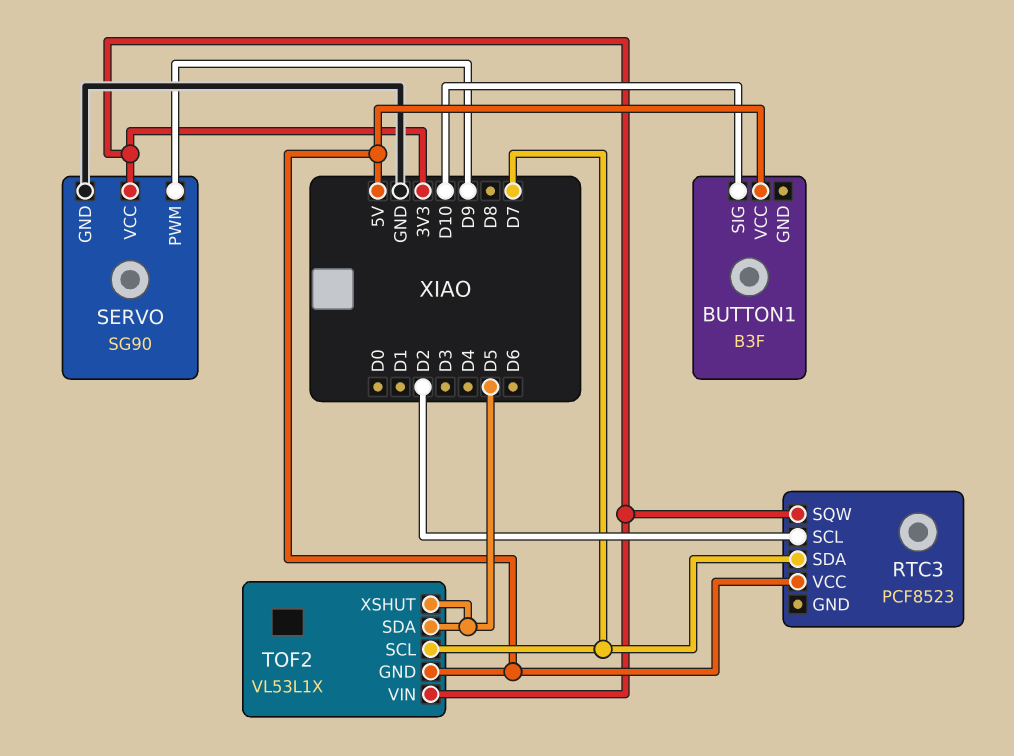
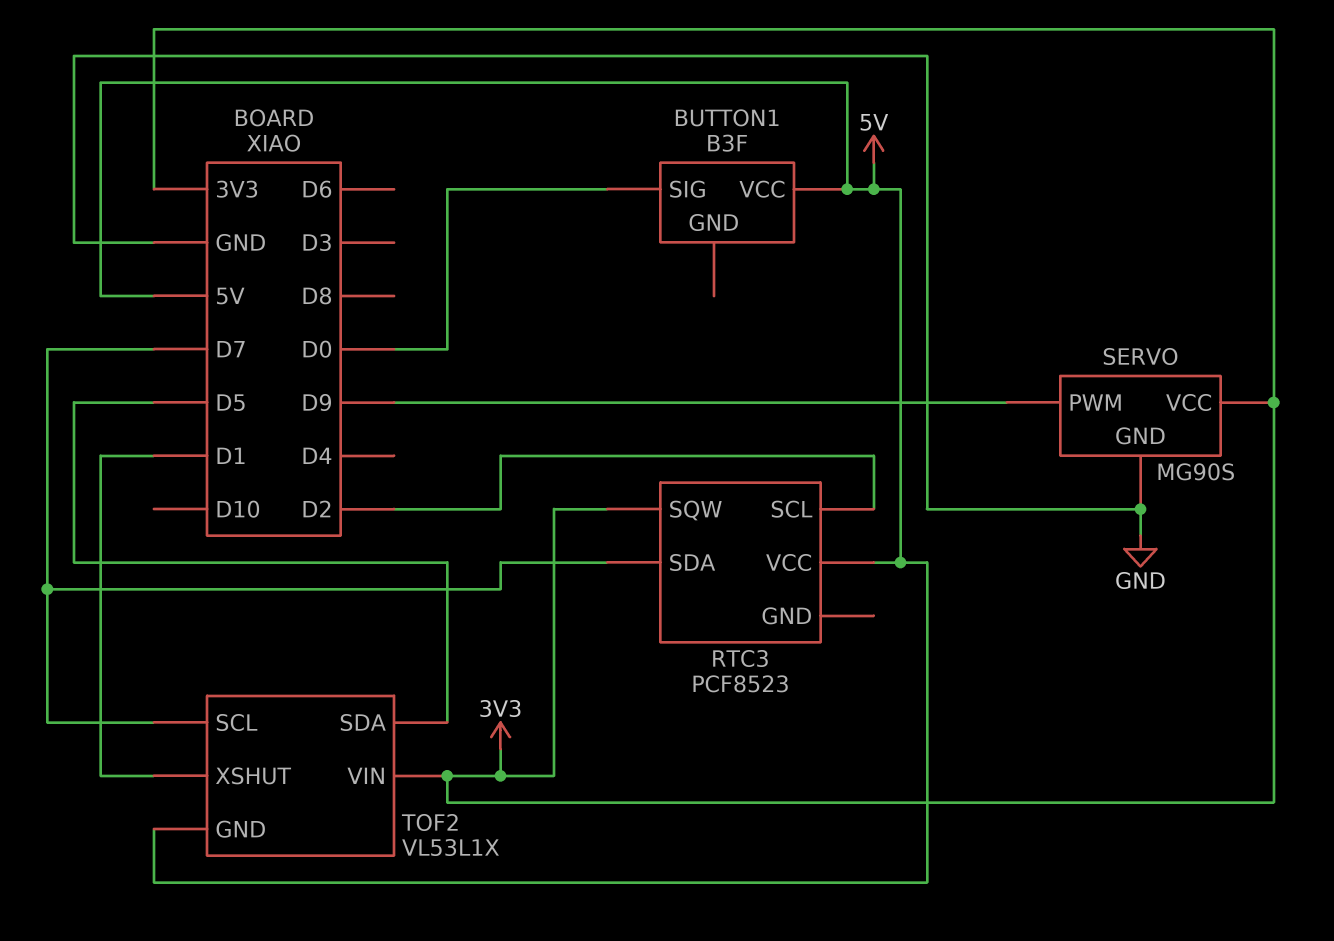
BUTTON1 pin SIG: D10 -> D0
SERVO: SG90 -> MG90S
TOF2 pin XSHUT: D5 -> D1

